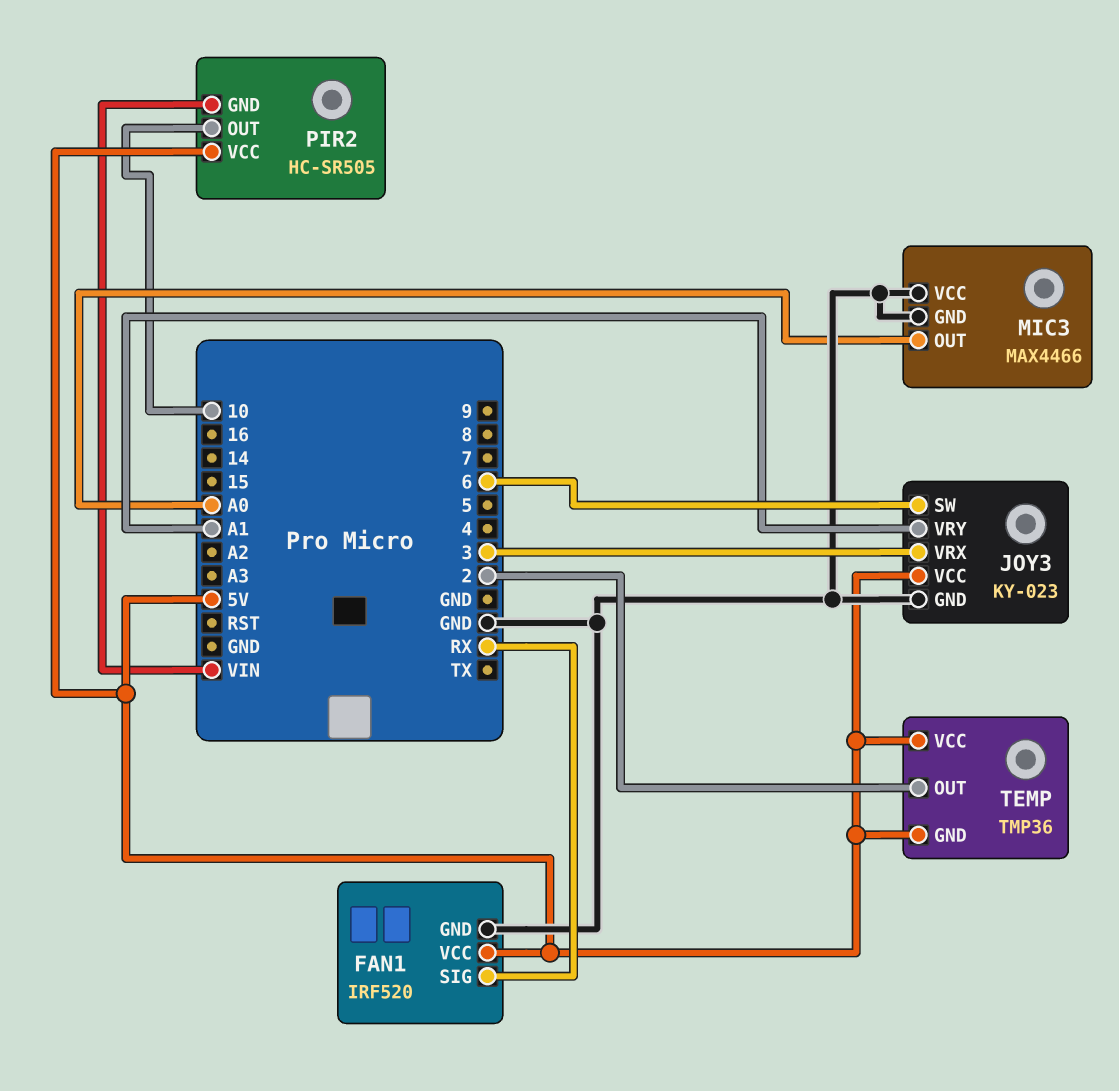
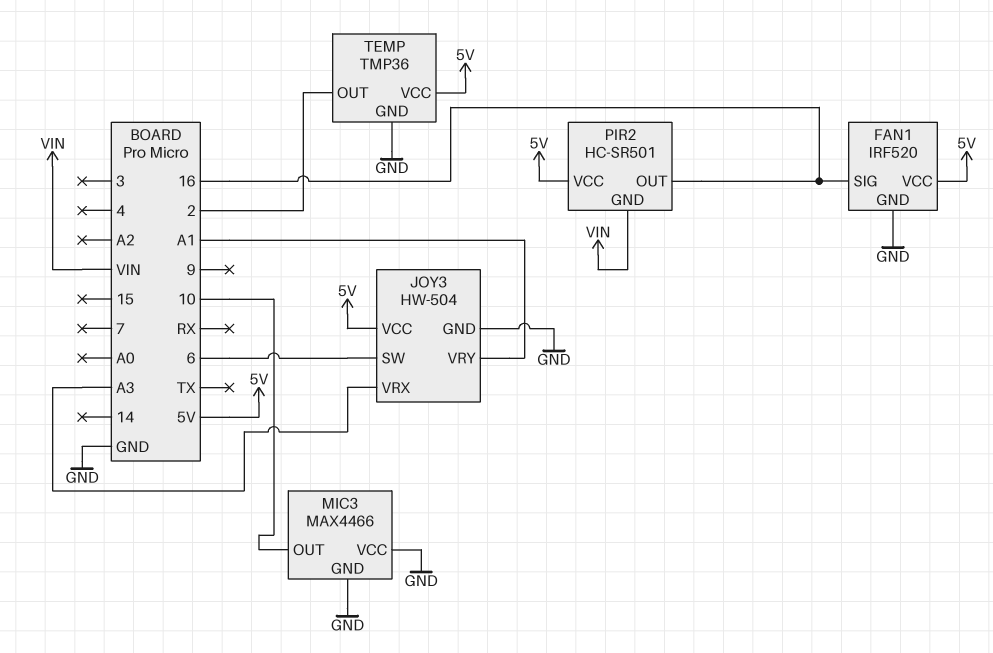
FAN1 pin SIG: RX -> 16
JOY3: KY-023 -> HW-504
JOY3 pin VRX: 3 -> A3
MIC3 pin OUT: A0 -> 10
PIR2: HC-SR505 -> HC-SR501
PIR2 pin OUT: 10 -> 16
TEMP pin GND: 5V -> GND

